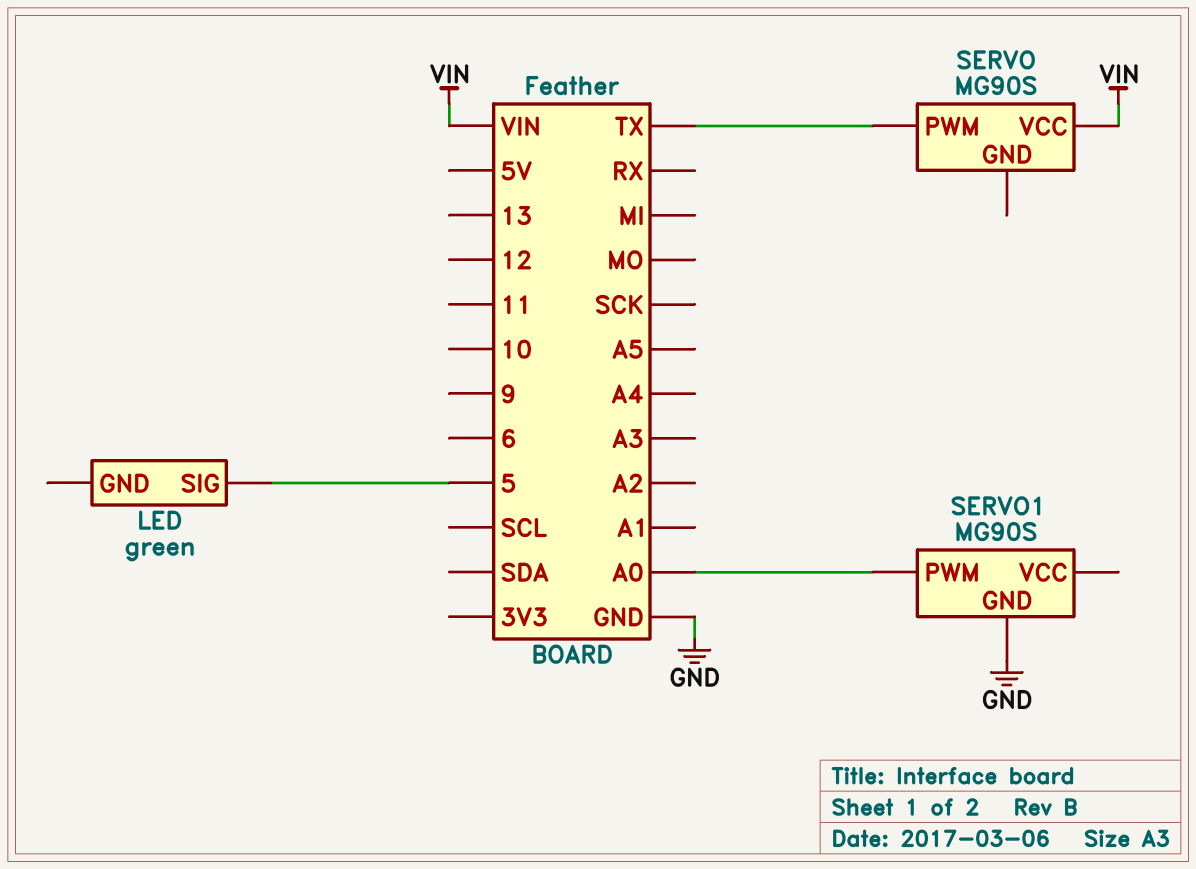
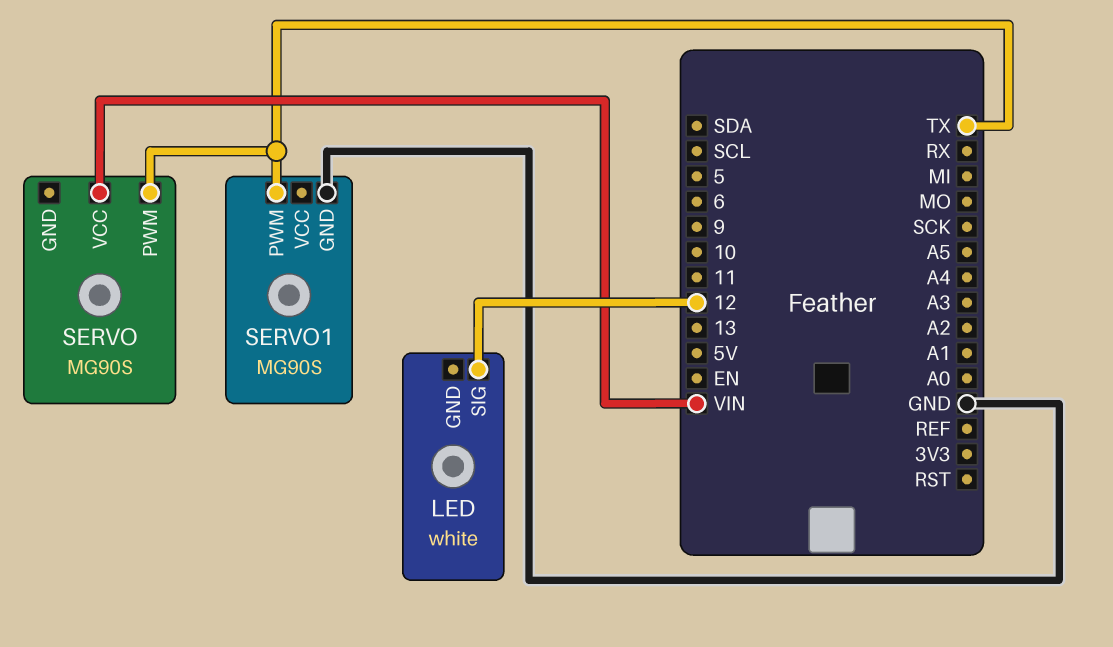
LED: green -> white
LED pin SIG: 5 -> 12
SERVO1 pin PWM: A0 -> TX

